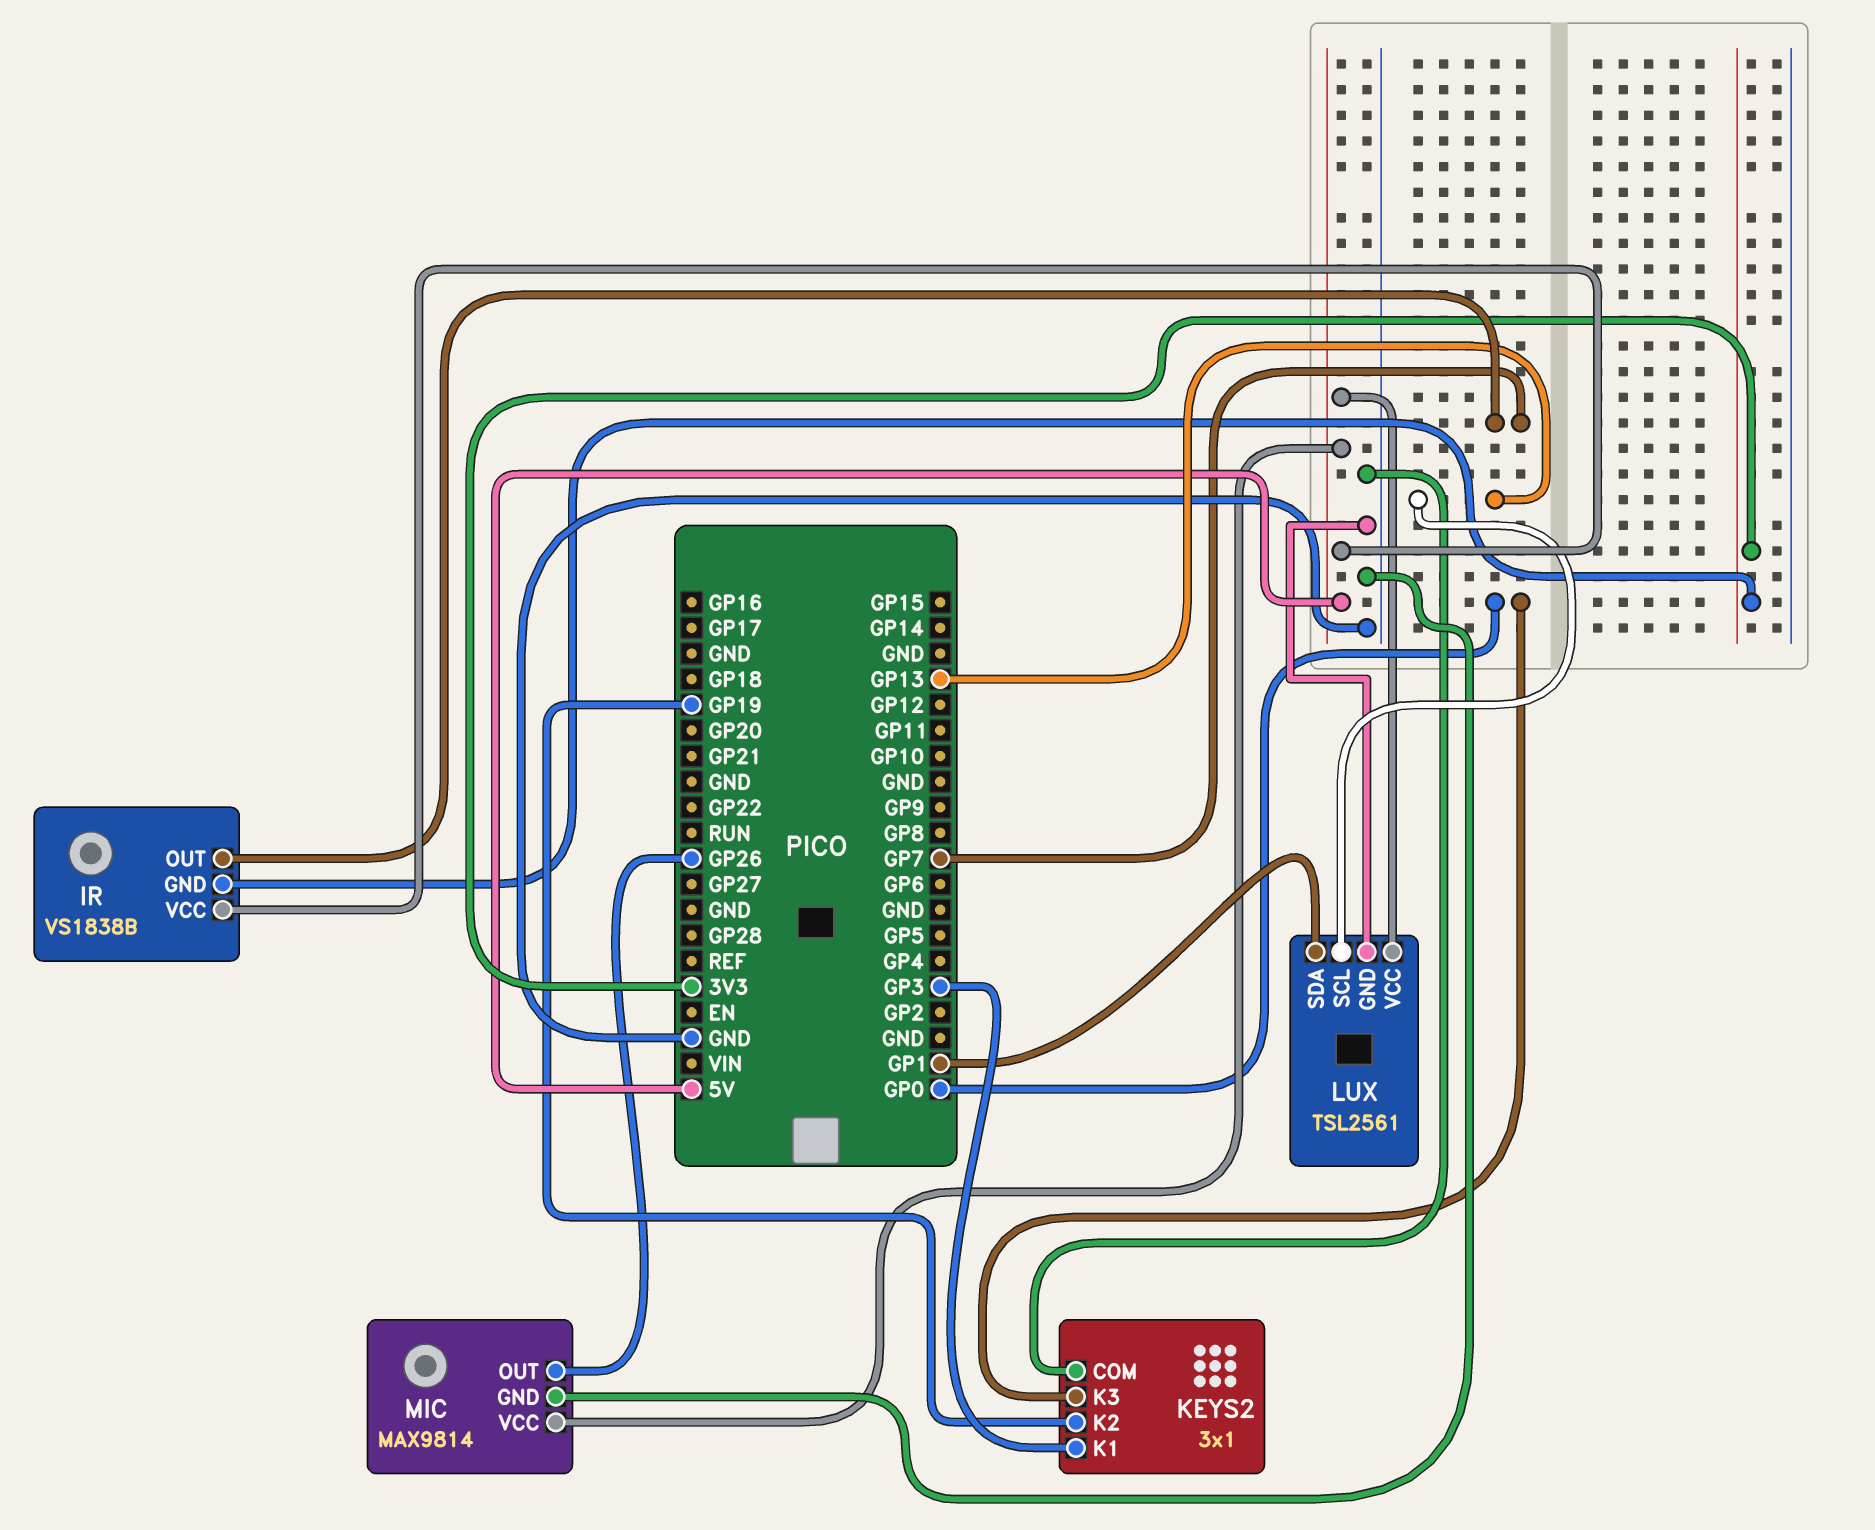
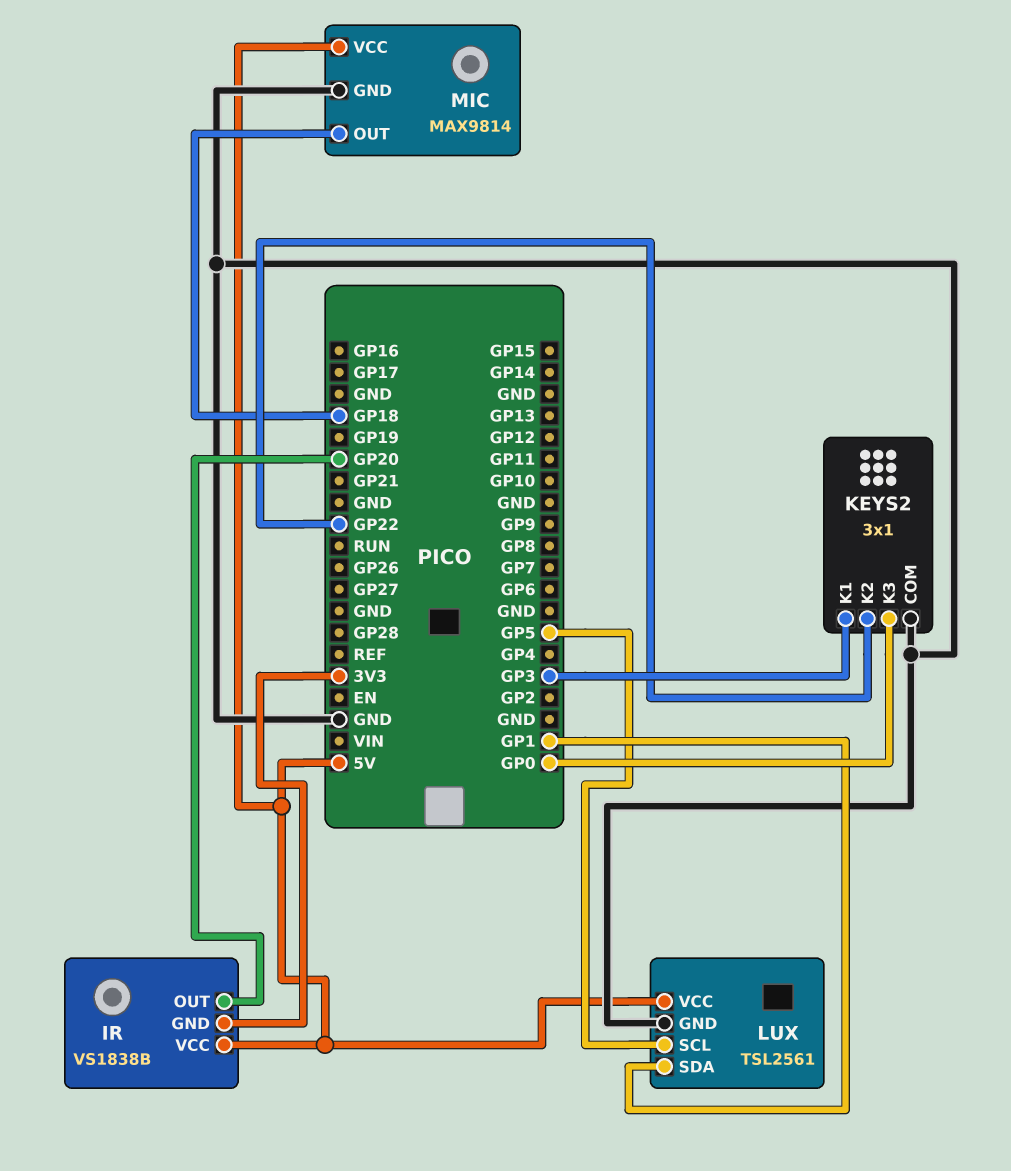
IR pin OUT: GP7 -> GP20
KEYS2 pin K2: GP19 -> GP22
LUX pin SCL: GP13 -> GP5
MIC pin OUT: GP26 -> GP18

